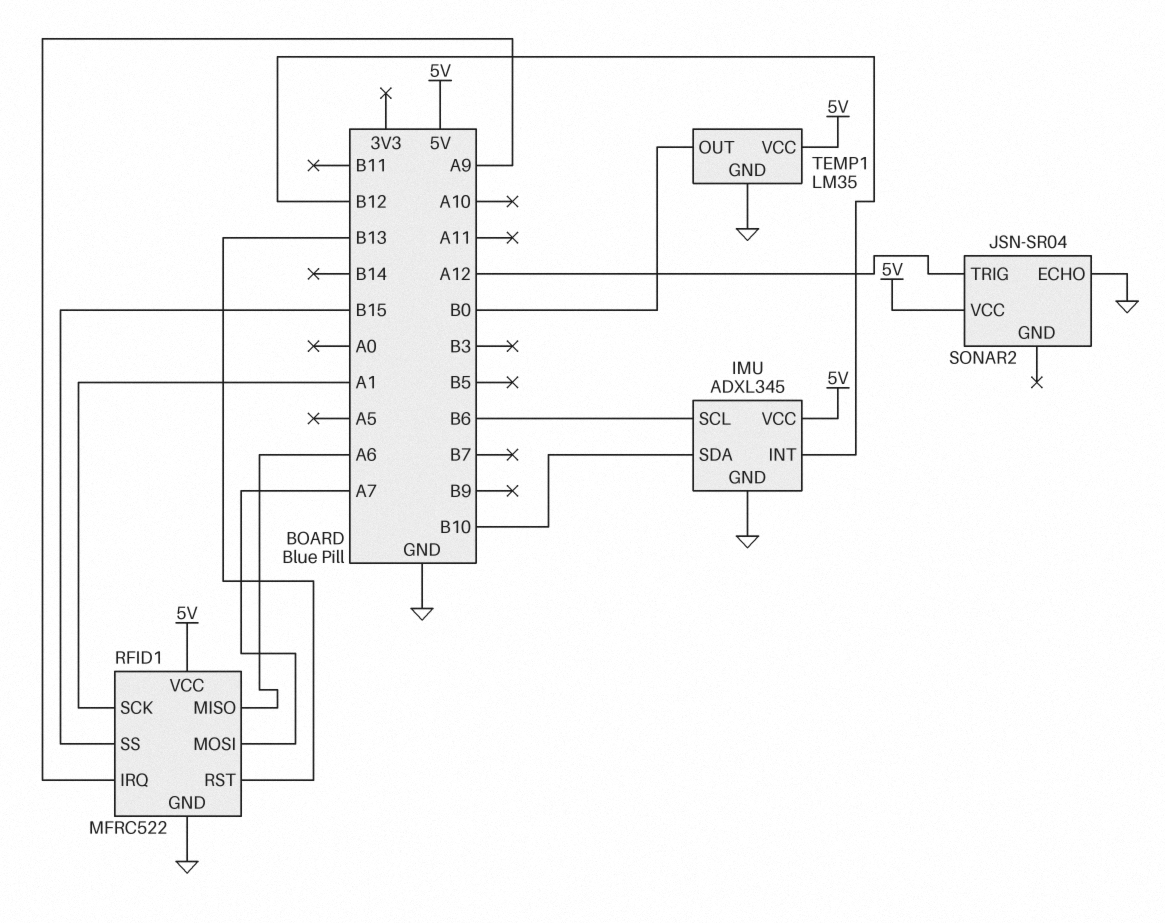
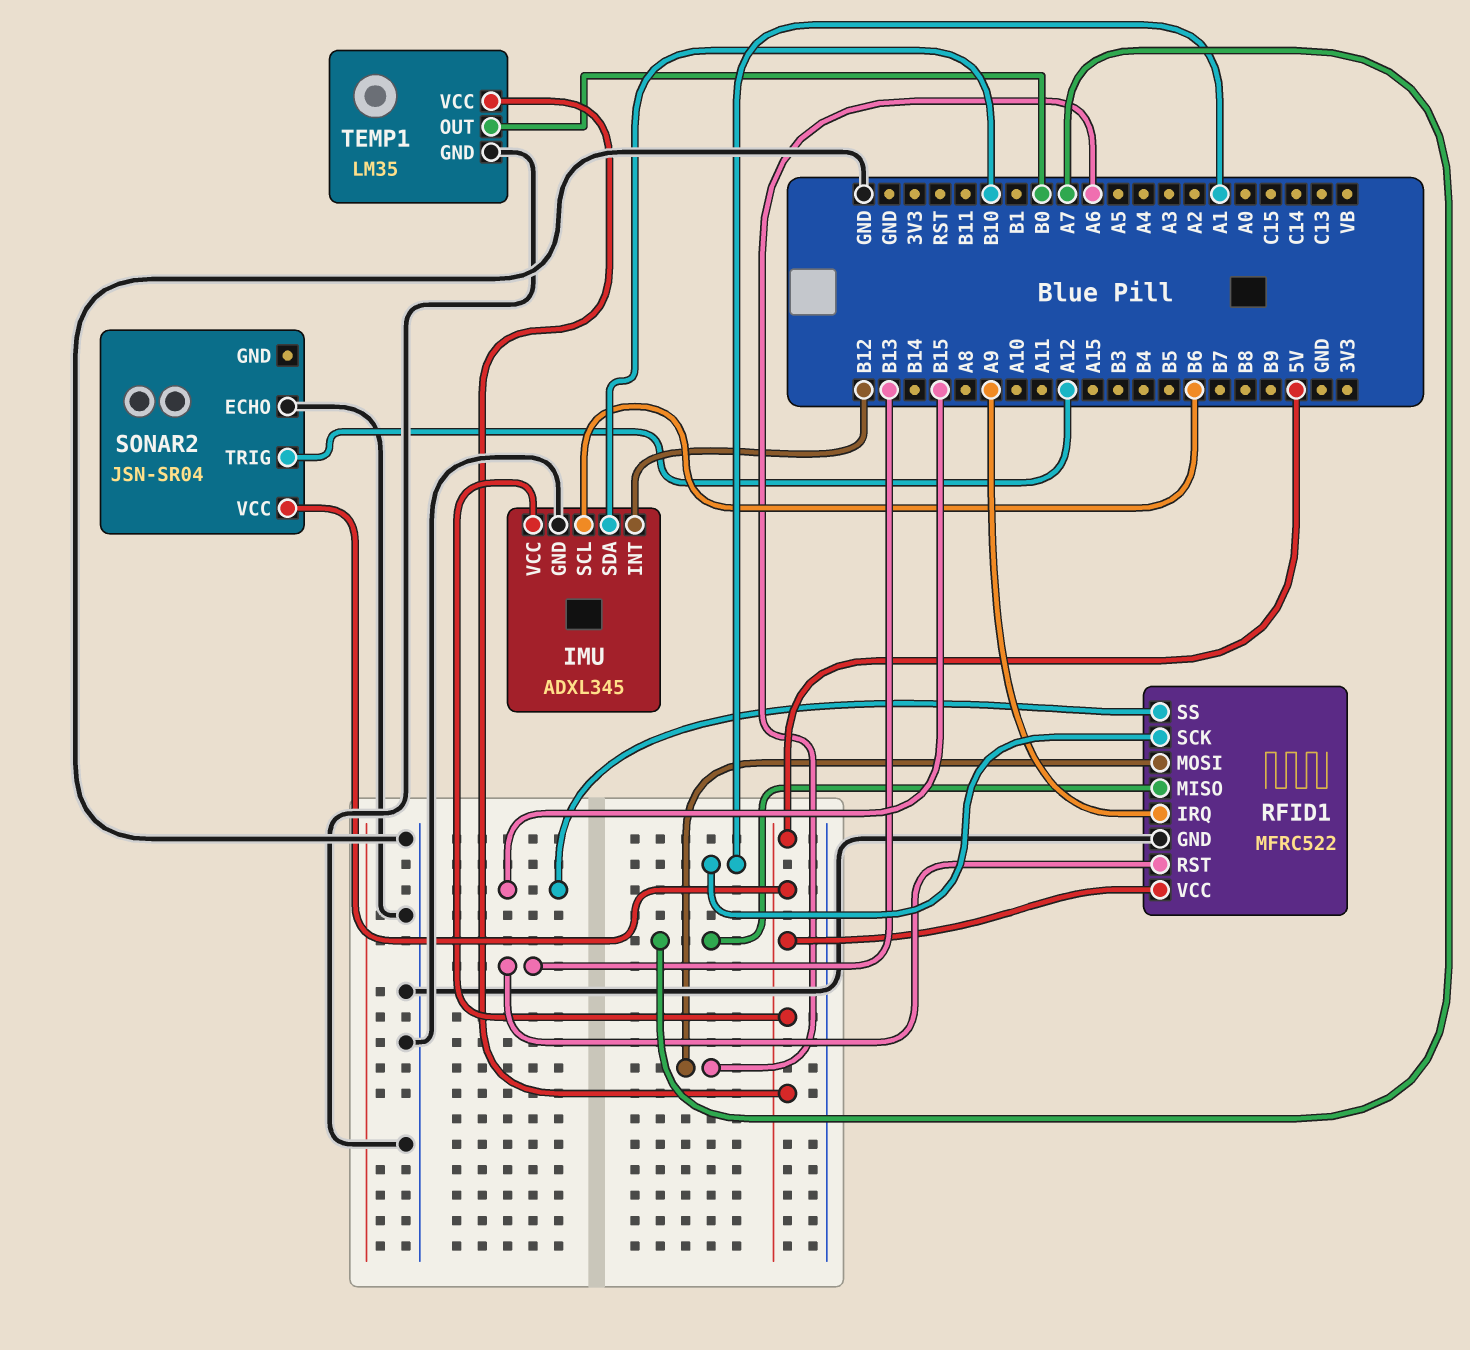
RFID1 pin MISO: A6 -> A7
RFID1 pin MOSI: A7 -> A6

